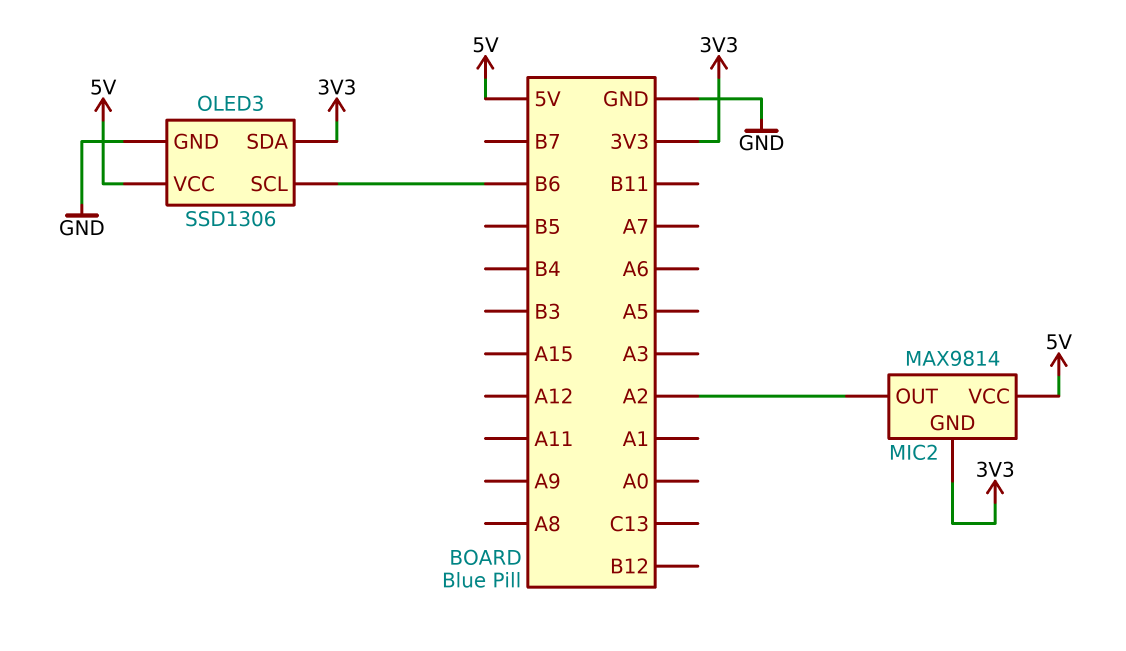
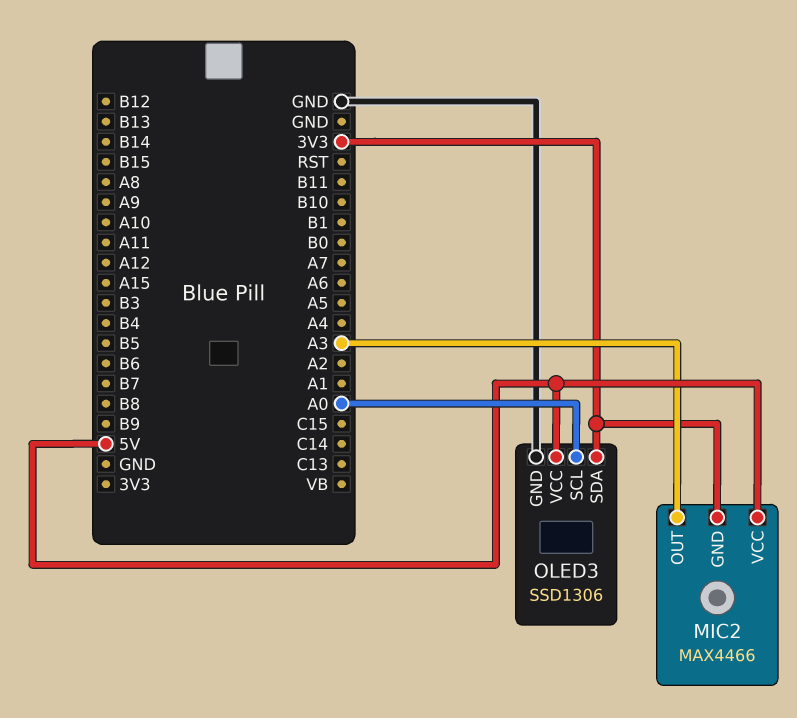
MIC2: MAX9814 -> MAX4466
MIC2 pin OUT: A2 -> A3
OLED3 pin SCL: B6 -> A0

